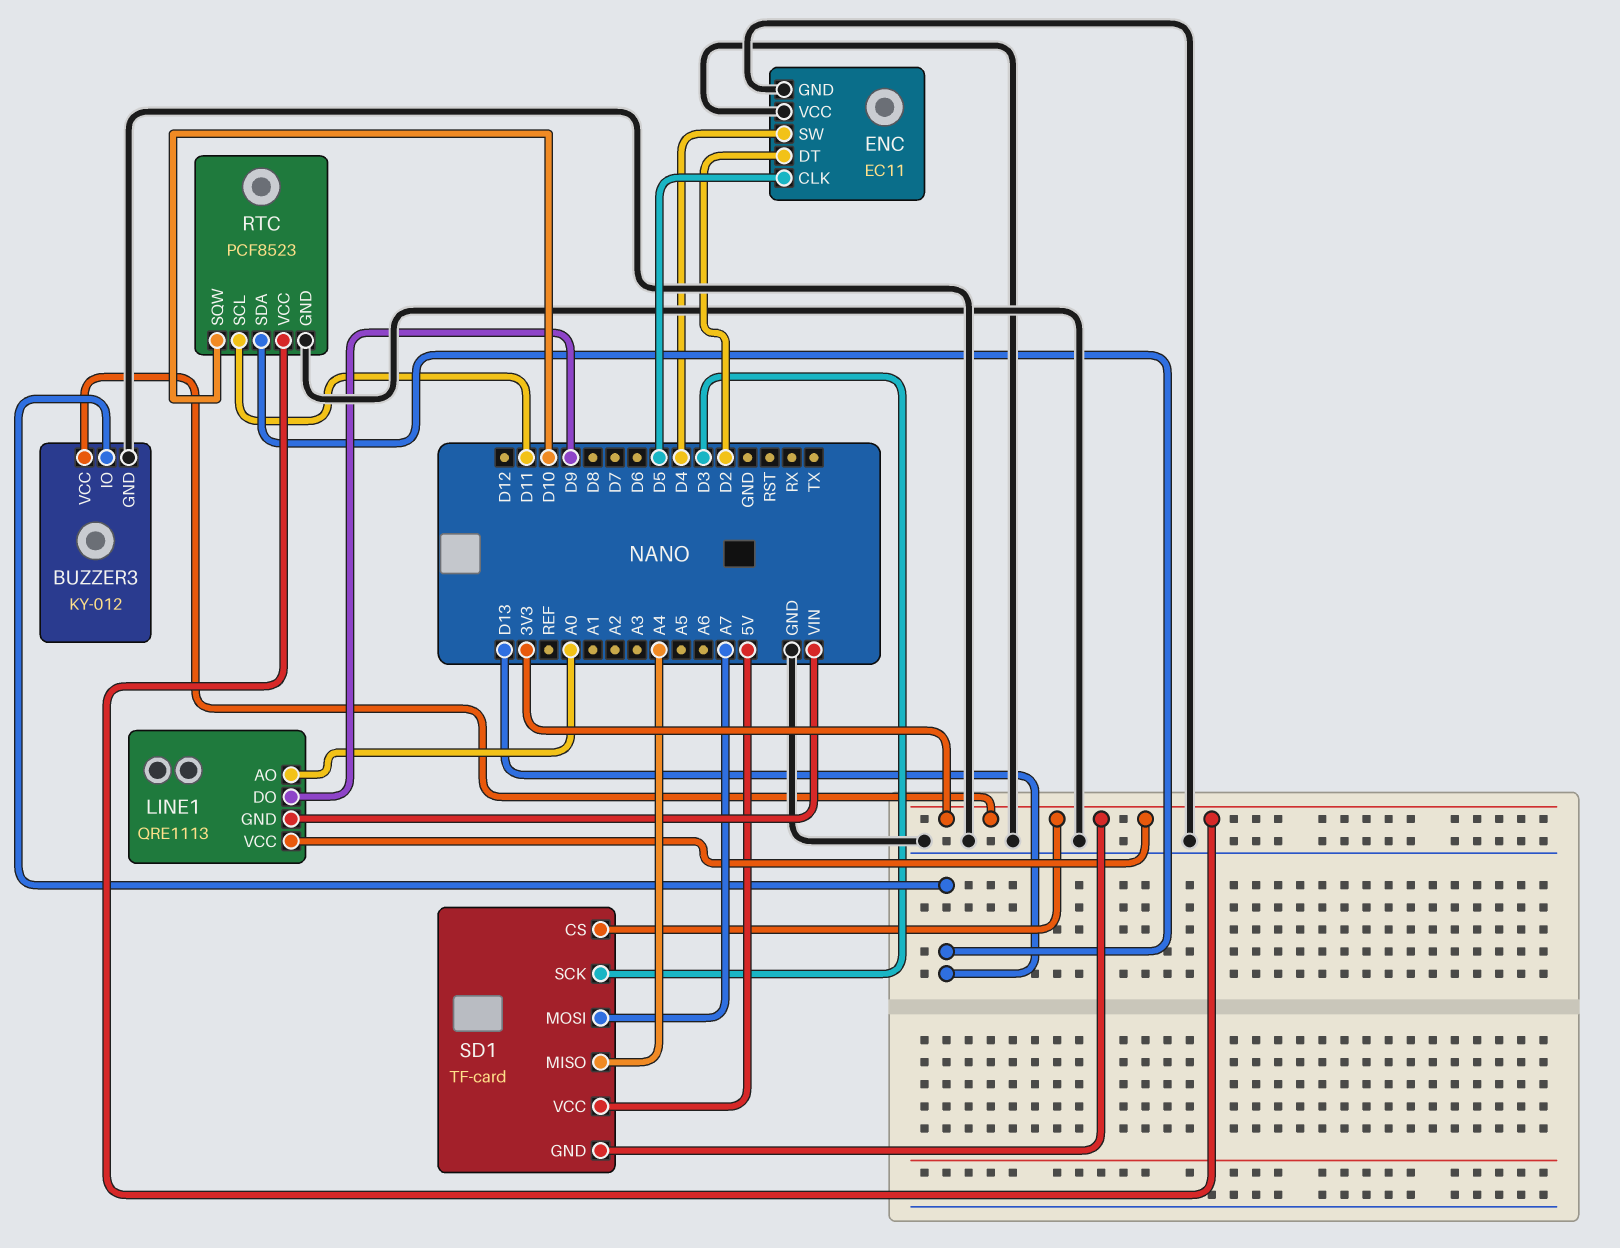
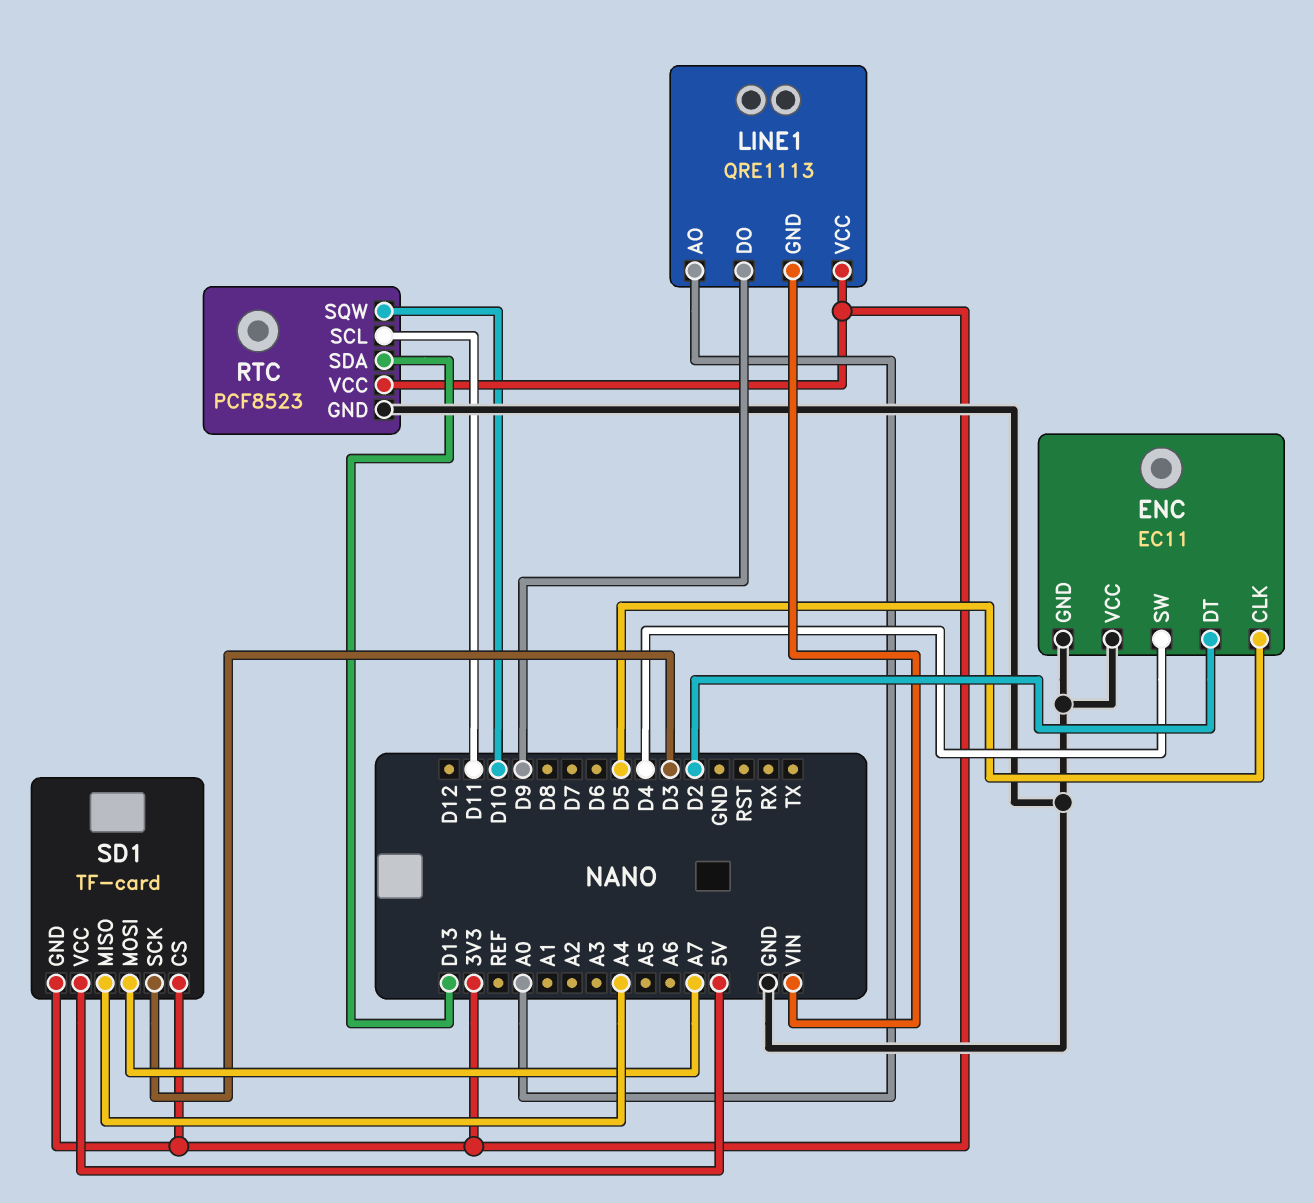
BUZZER3: KY-012 -> none
BUZZER3 pin GND: GND -> none
BUZZER3 pin IO: D13 -> none
BUZZER3 pin VCC: 3V3 -> none

